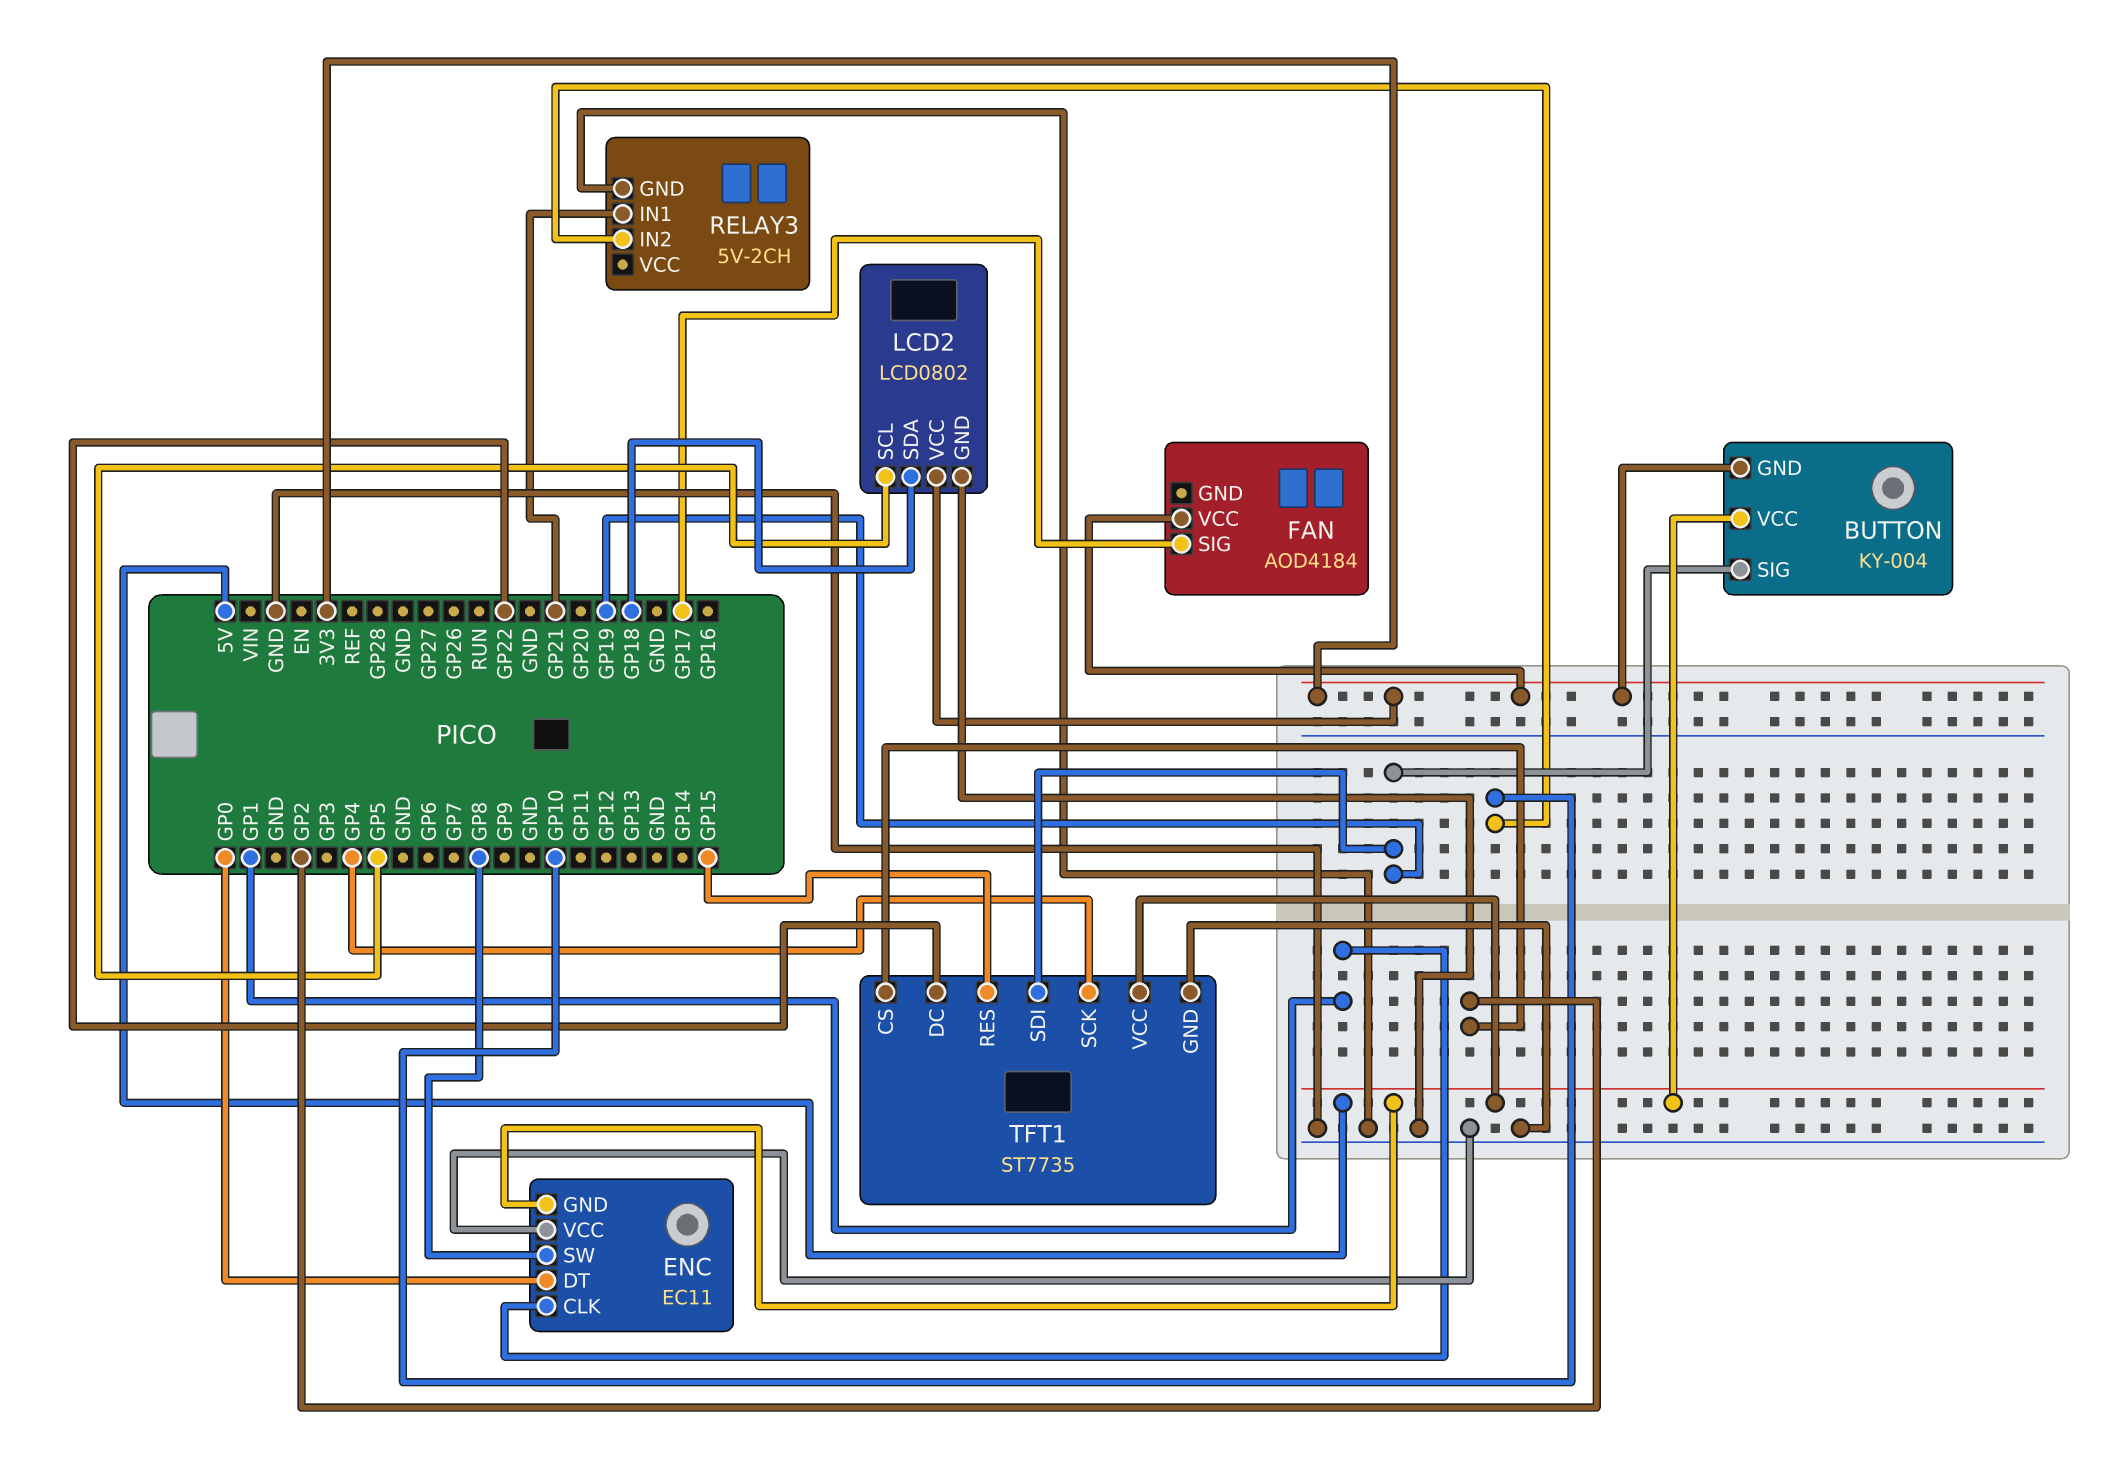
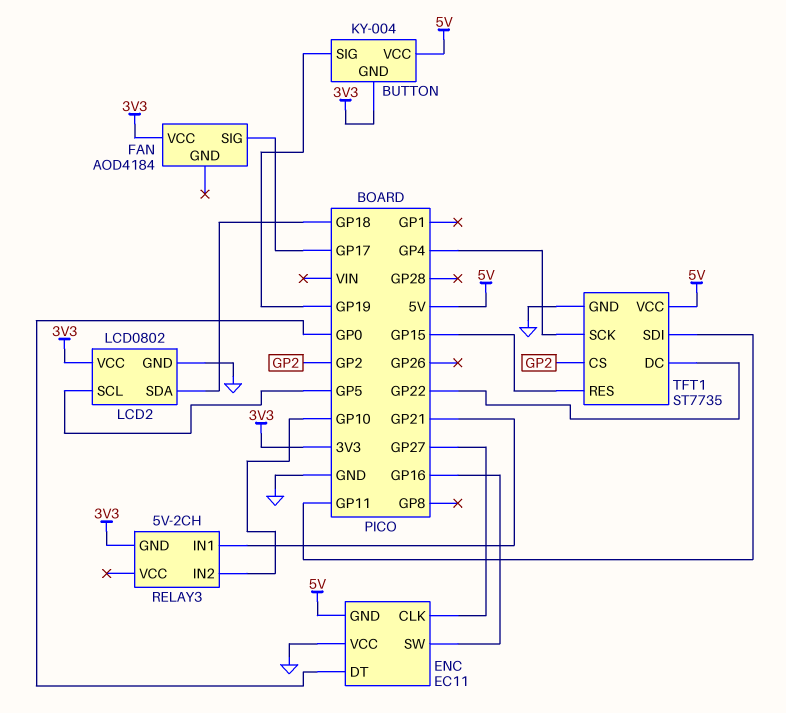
ENC pin CLK: GP1 -> GP27
ENC pin SW: GP8 -> GP16
RELAY3 pin GND: GND -> 3V3
TFT1 pin SDI: GP19 -> GP11

